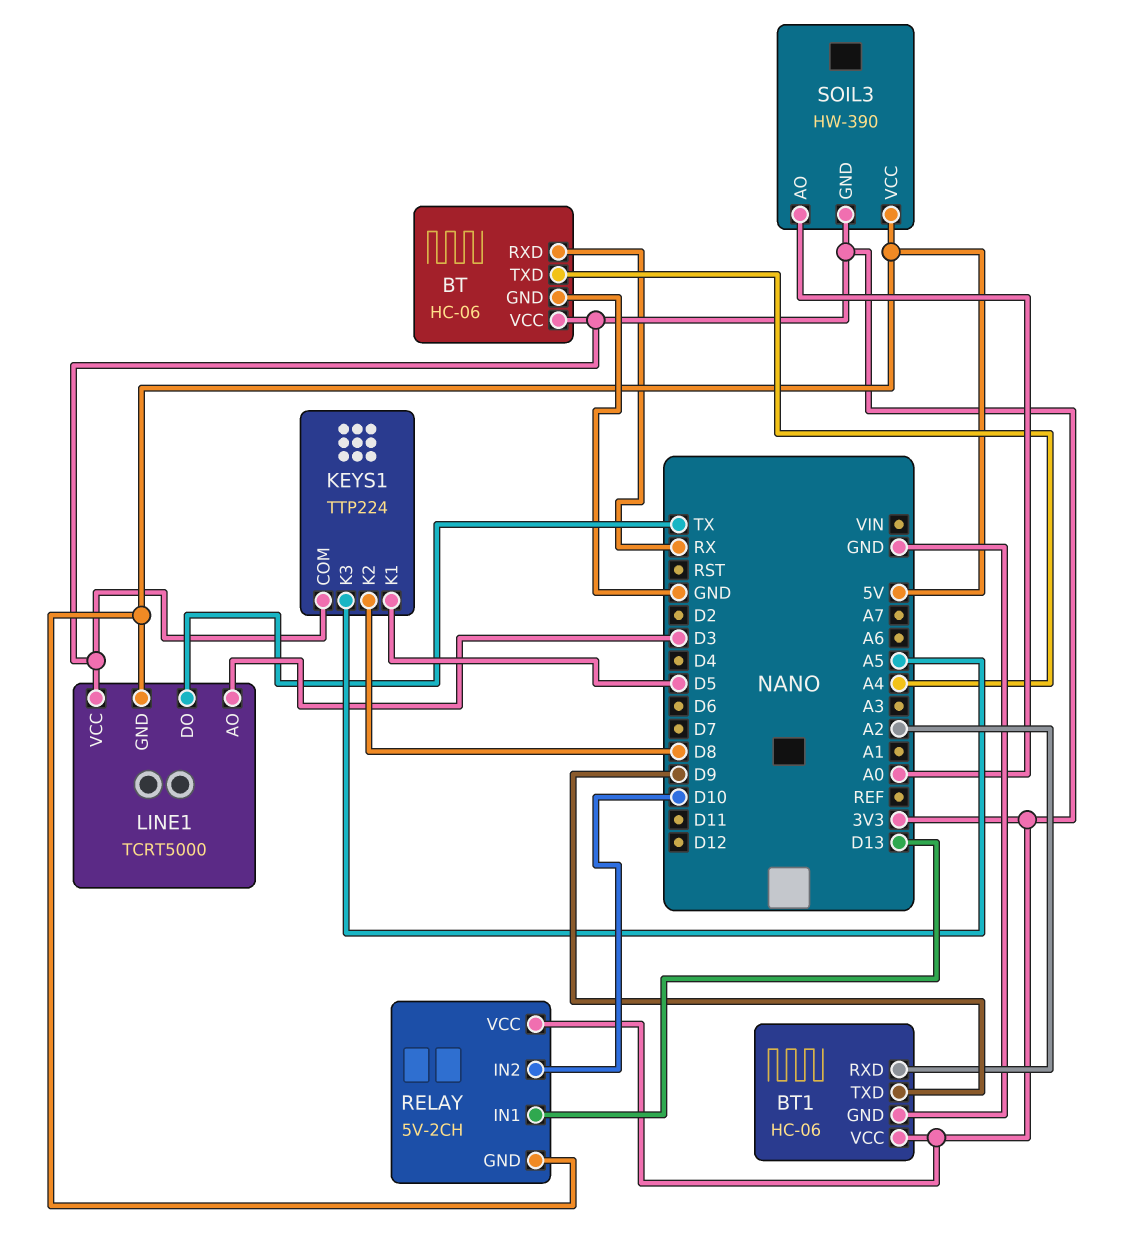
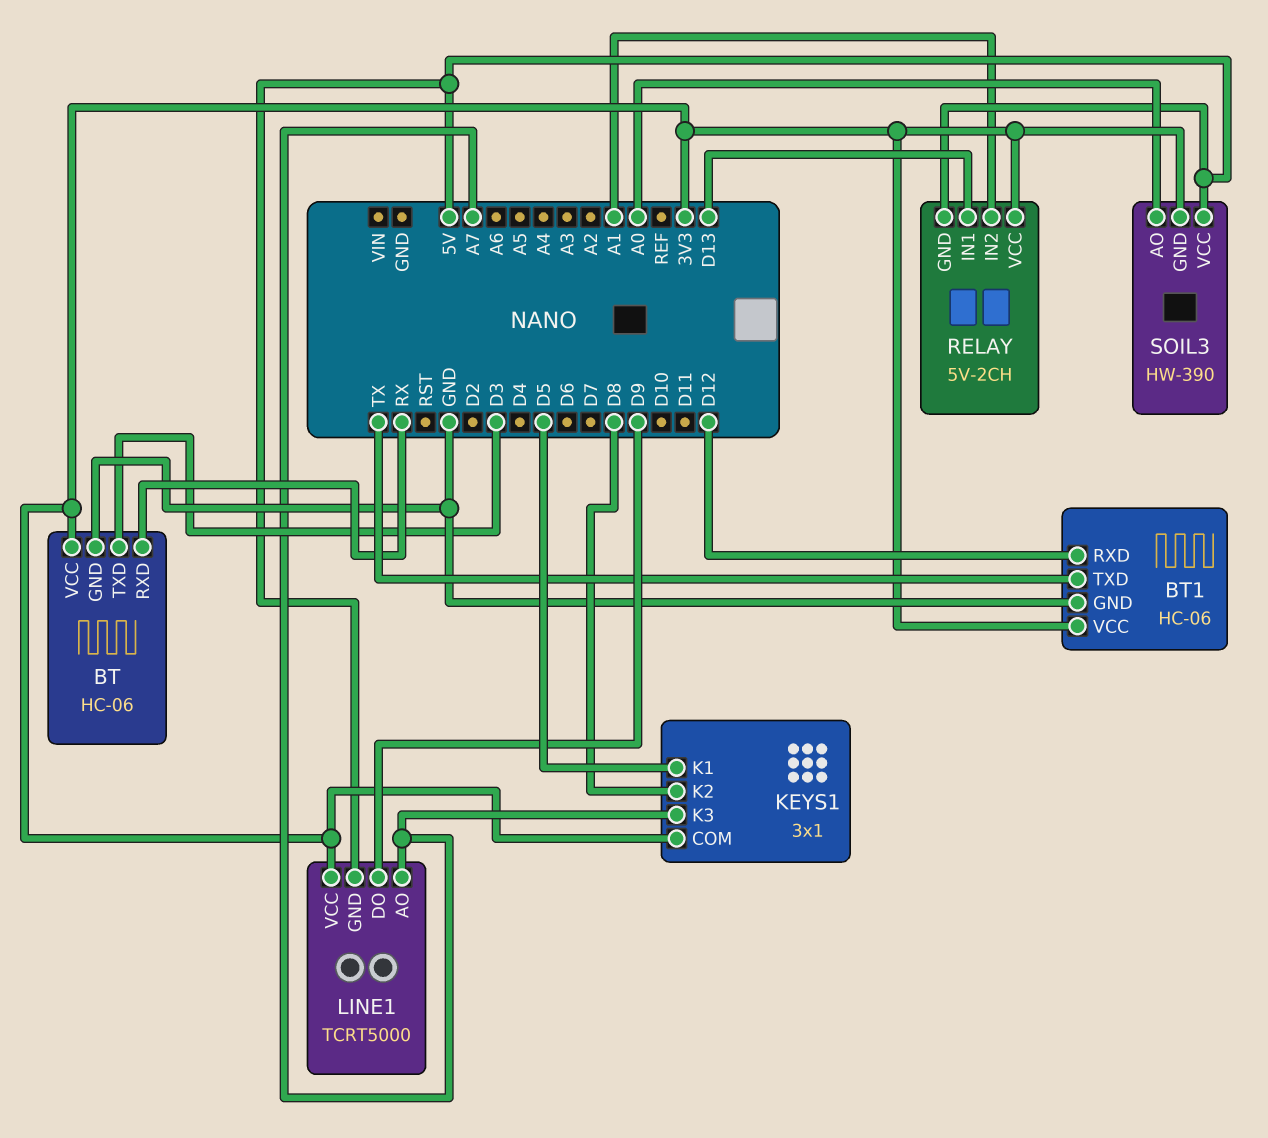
BT pin TXD: A4 -> D3
BT1 pin RXD: A2 -> D12
BT1 pin TXD: D9 -> TX
KEYS1: TTP224 -> 3x1
KEYS1 pin K3: A5 -> A7
LINE1 pin AO: D3 -> A7
LINE1 pin DO: TX -> D9
RELAY pin IN2: D10 -> A1

